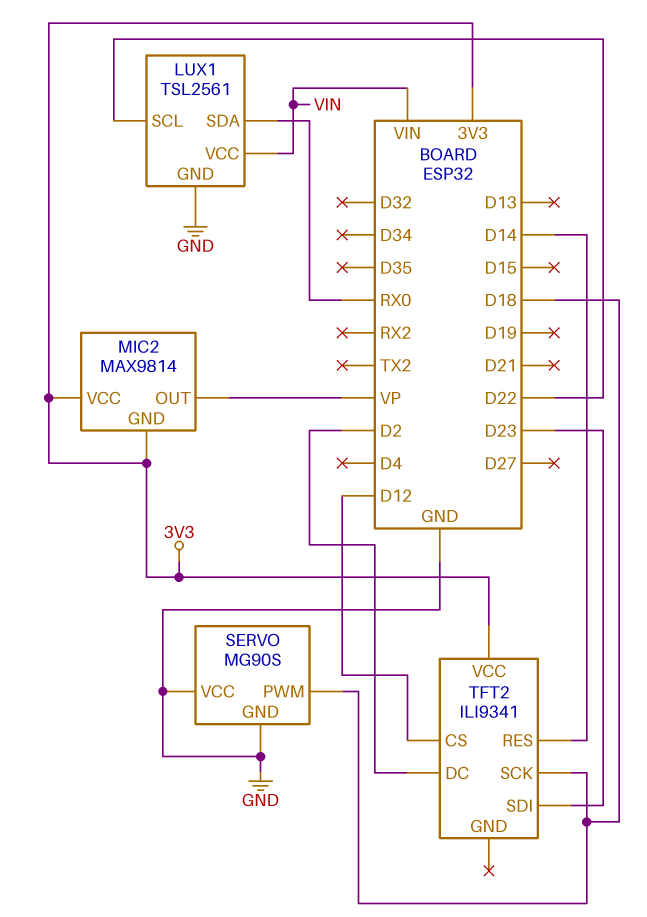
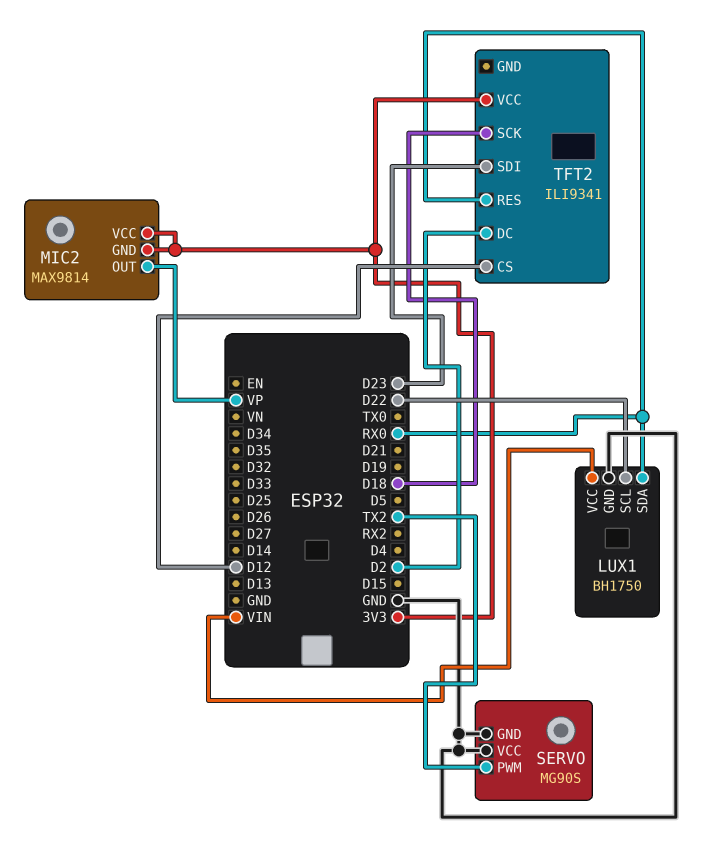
LUX1: TSL2561 -> BH1750
SERVO pin PWM: D18 -> TX2
TFT2 pin RES: D14 -> RX0

